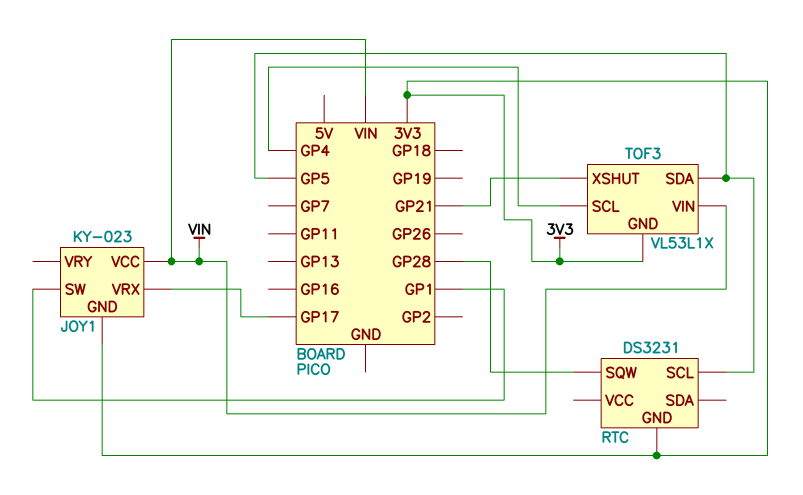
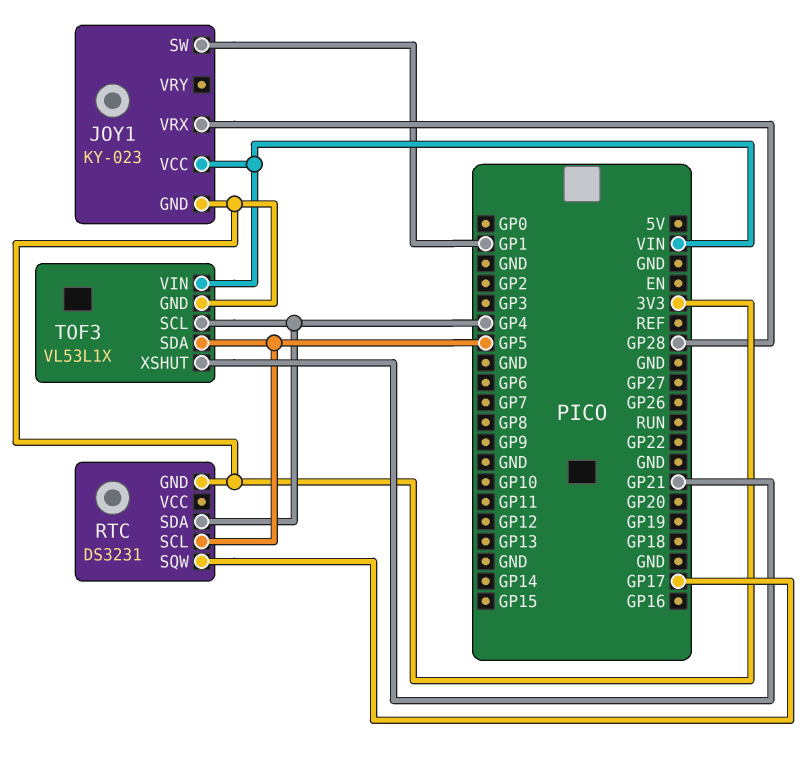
JOY1 pin VRX: GP17 -> GP28
RTC pin SDA: none -> GP4
RTC pin SQW: GP28 -> GP17

